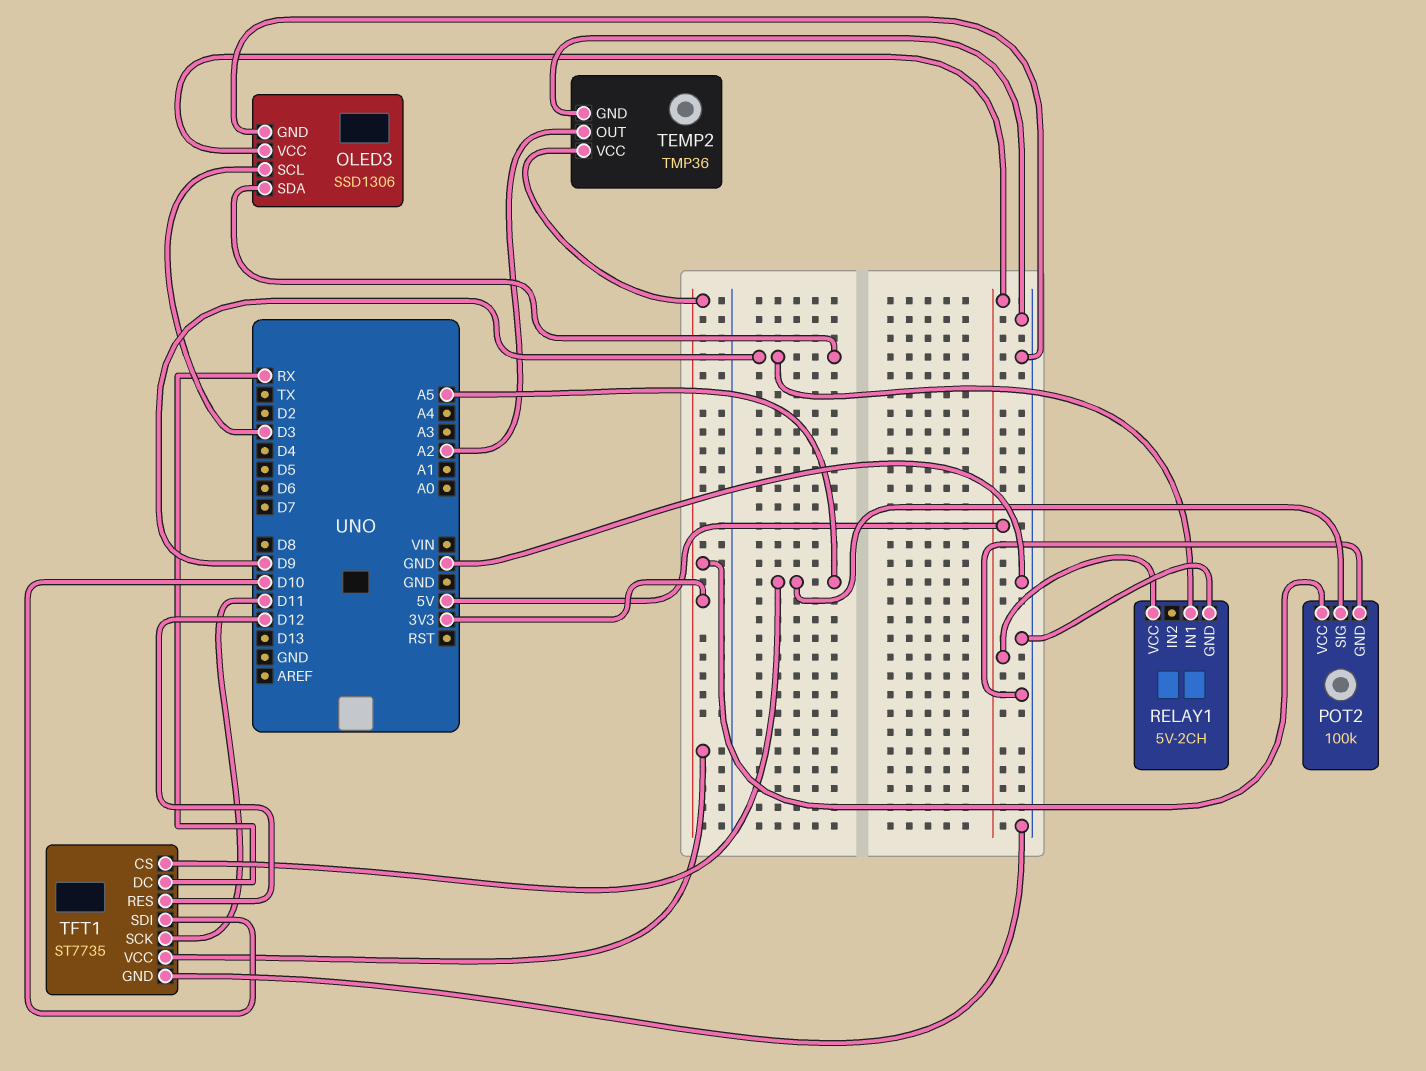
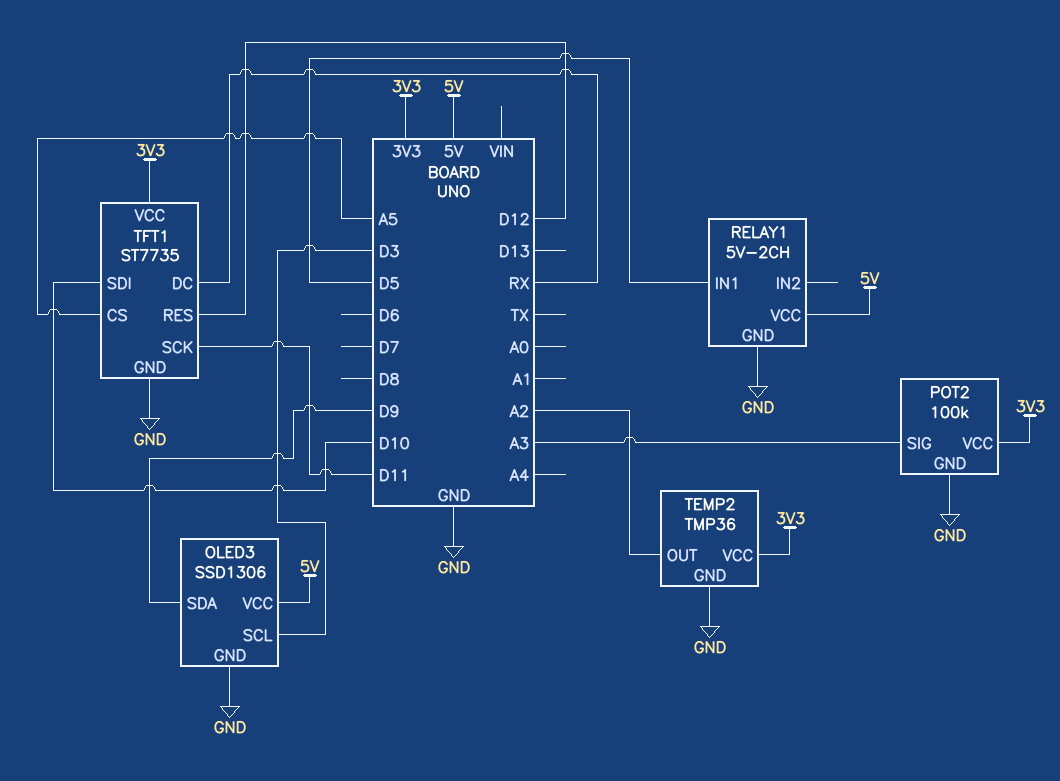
POT2 pin SIG: A5 -> A3
RELAY1 pin IN1: D9 -> D5

